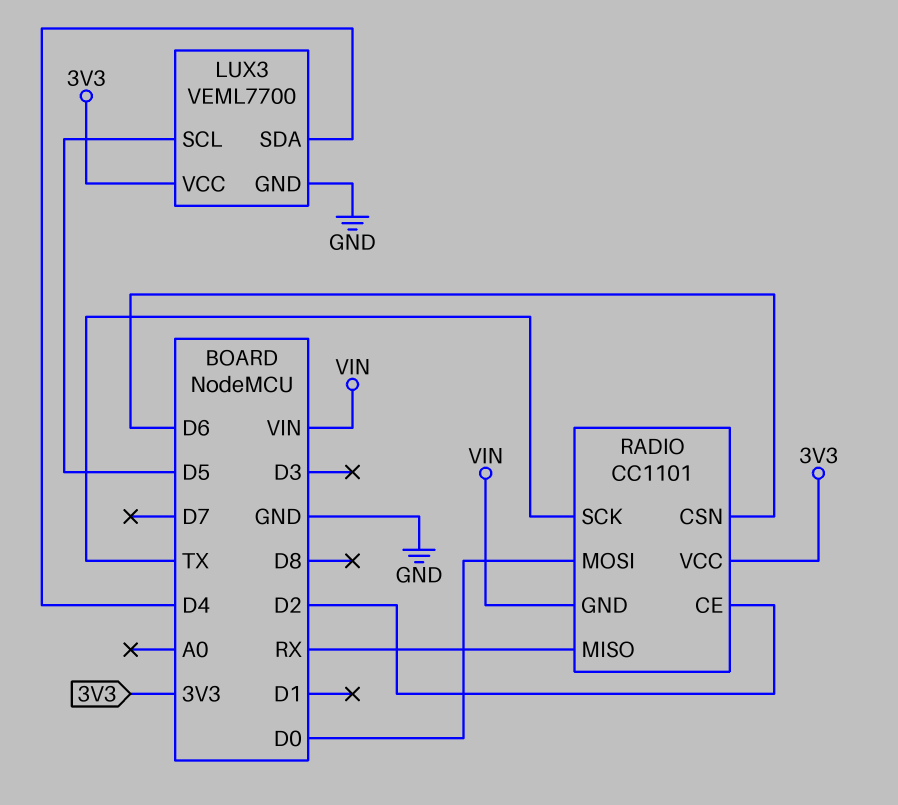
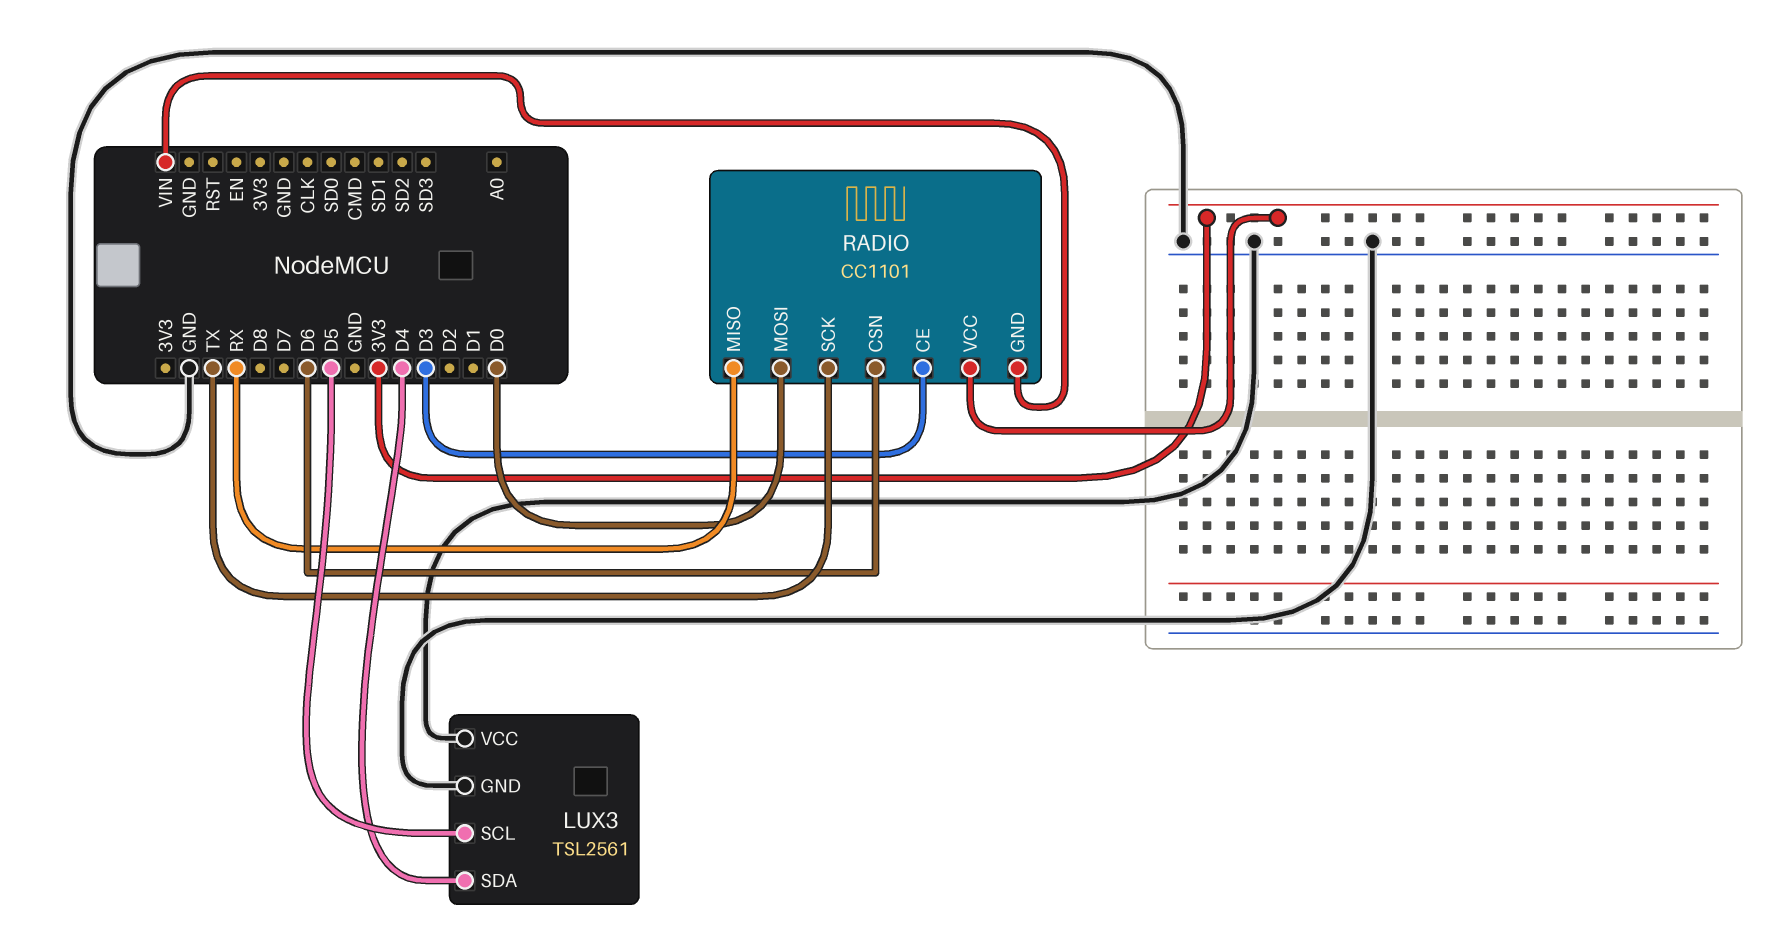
LUX3: VEML7700 -> TSL2561
LUX3 pin VCC: 3V3 -> GND
RADIO pin CE: D2 -> D3

